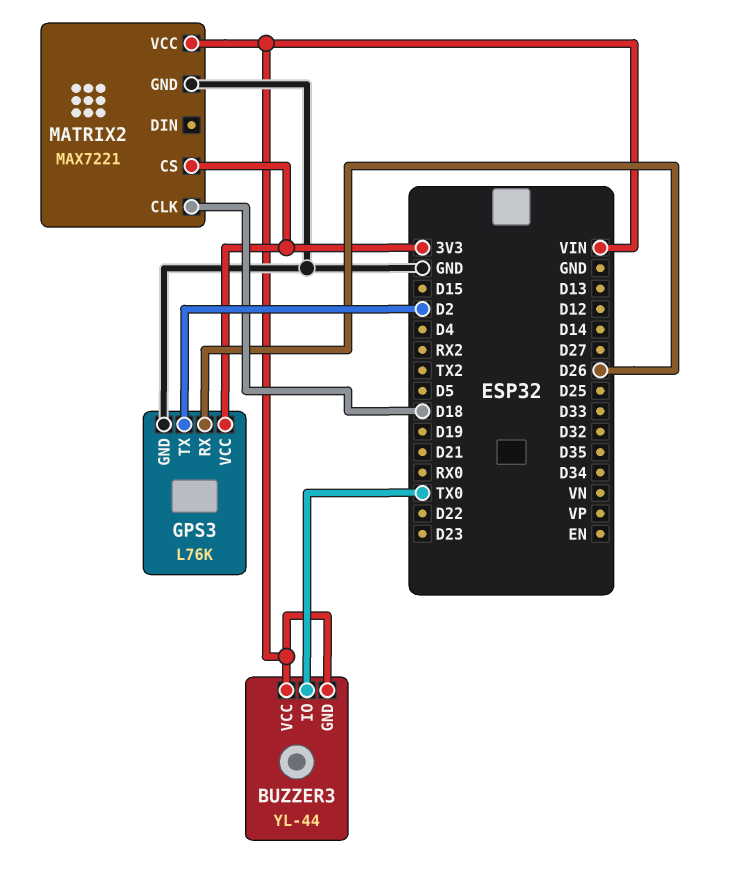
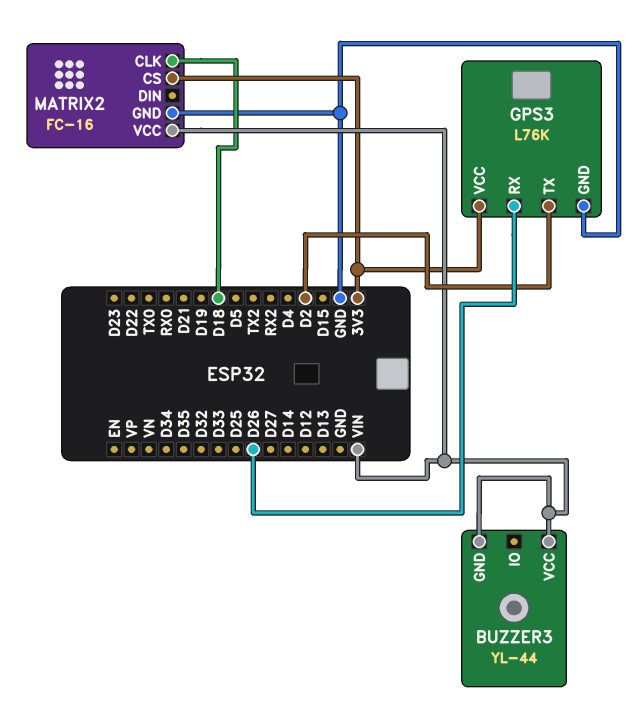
BUZZER3 pin IO: TX0 -> none
MATRIX2: MAX7221 -> FC-16

